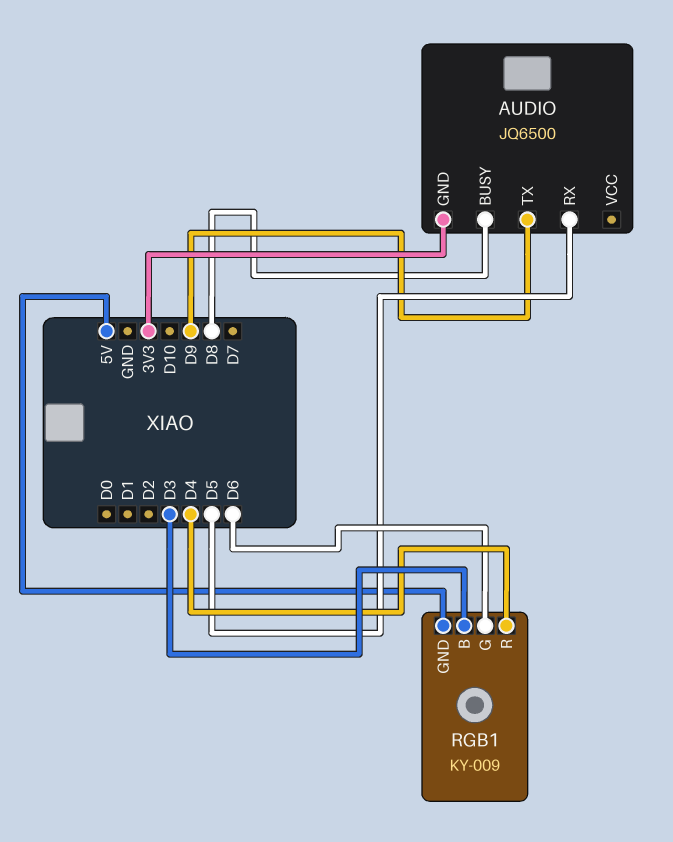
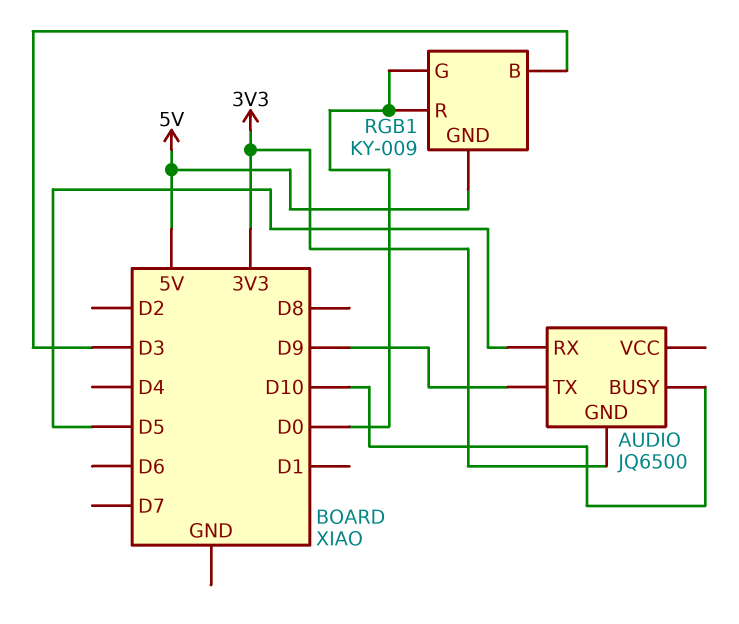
AUDIO pin BUSY: D8 -> D10
RGB1 pin G: D6 -> D0
RGB1 pin R: D4 -> D0

